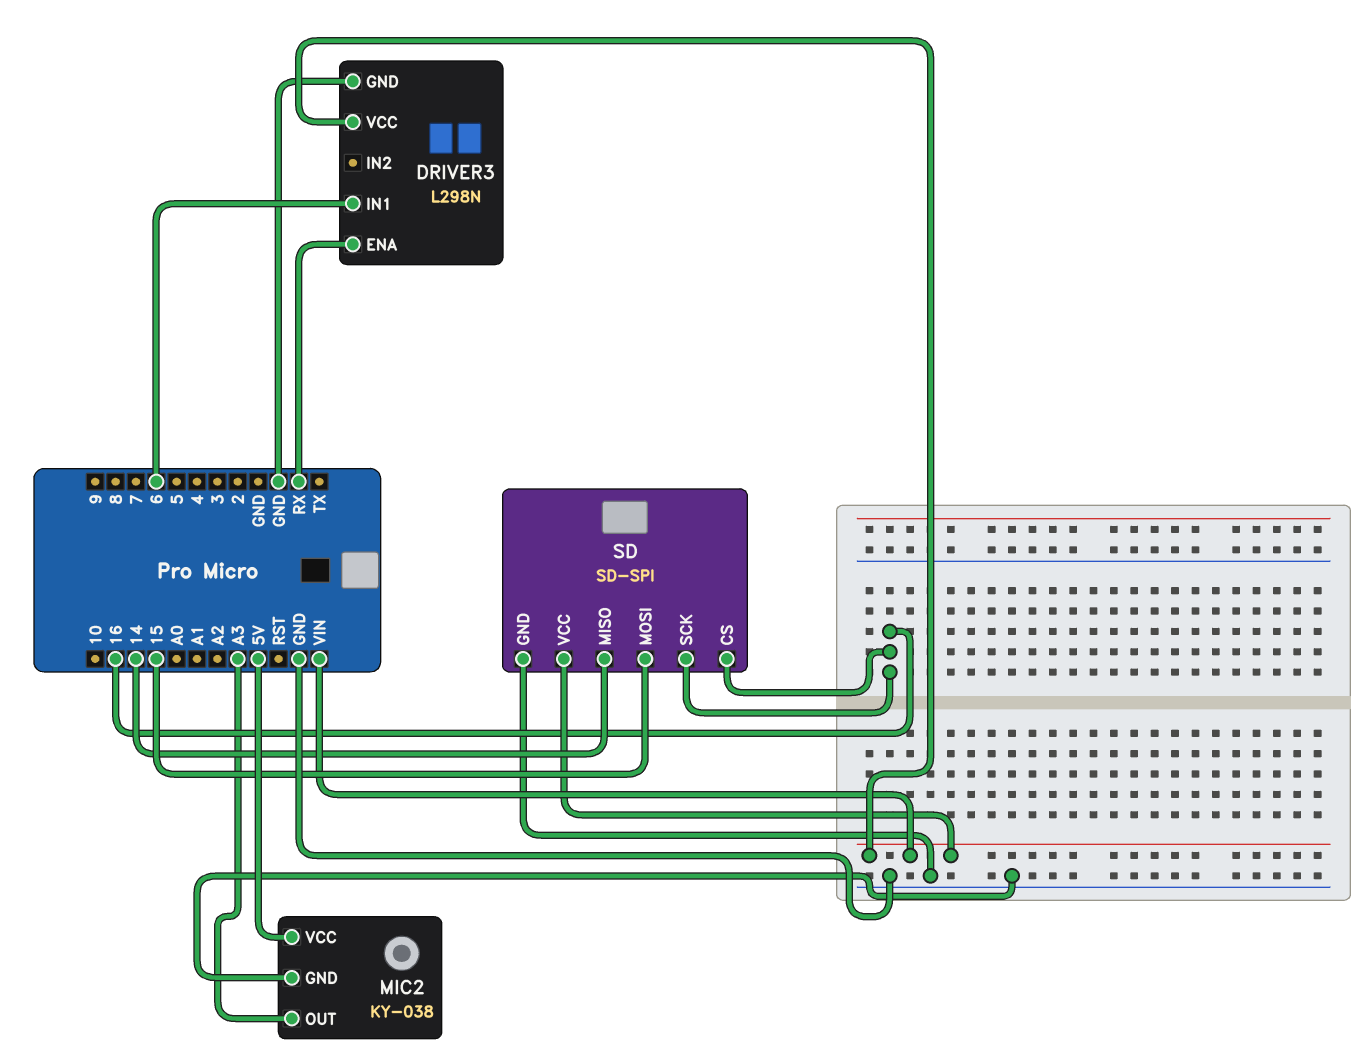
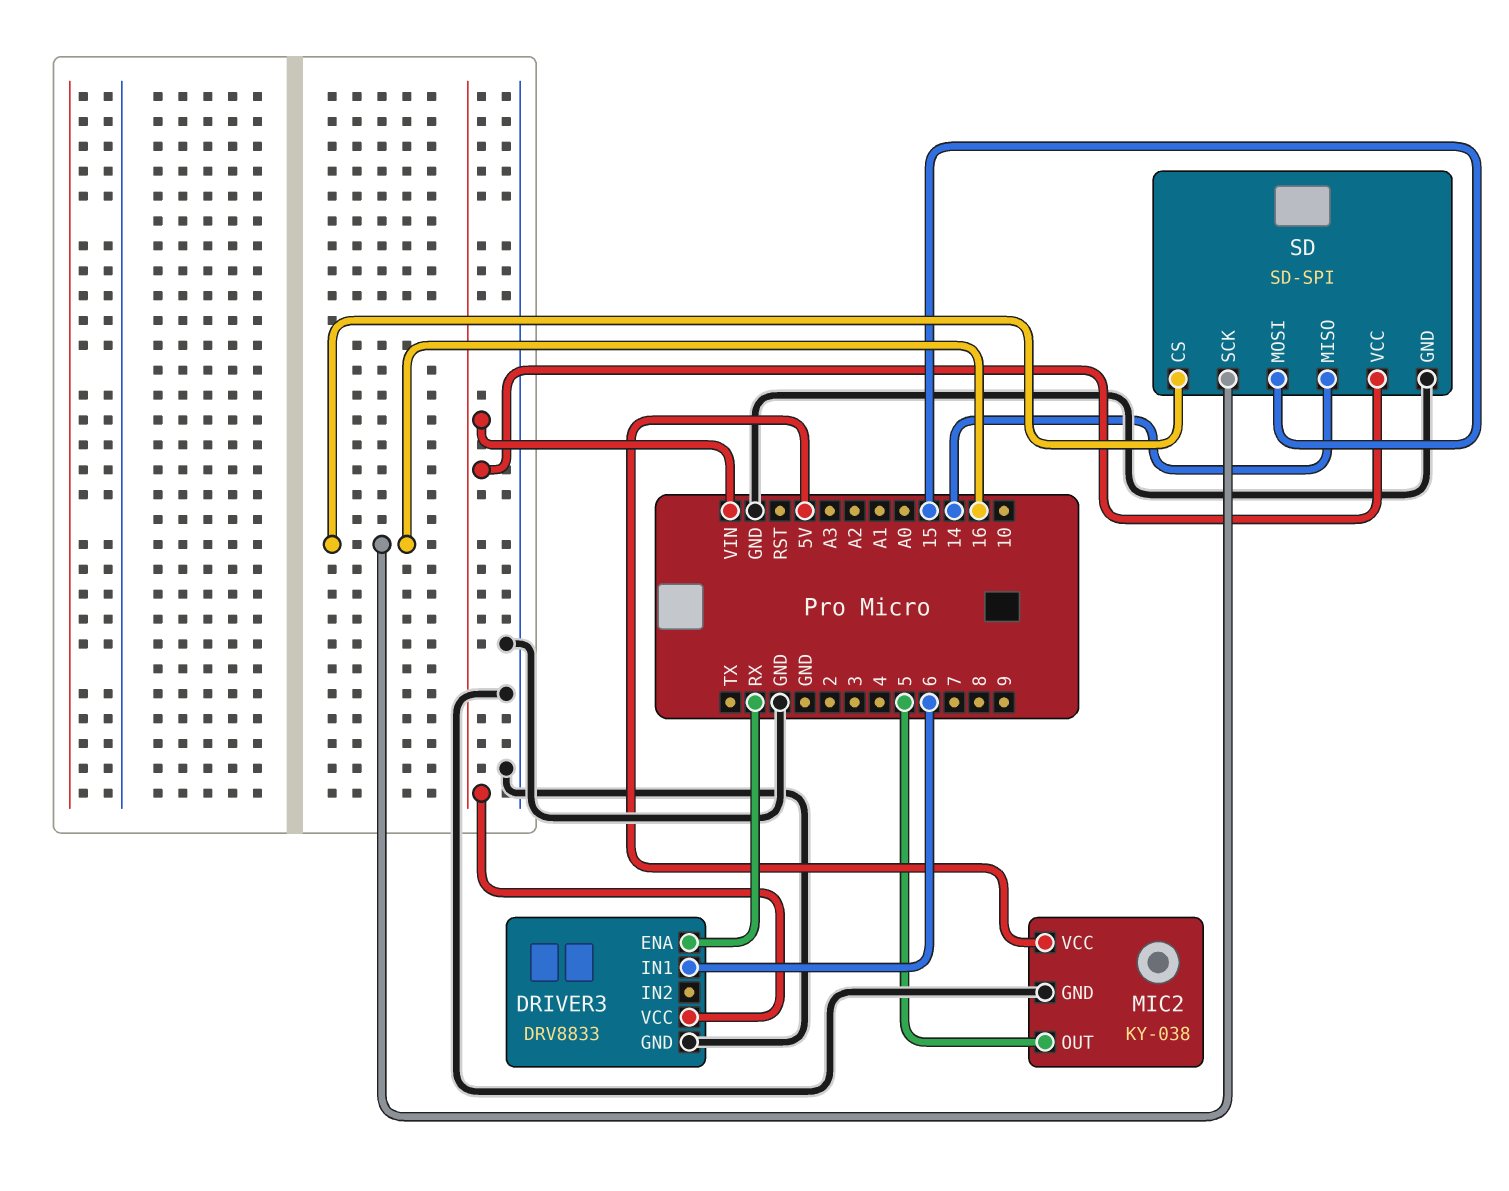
DRIVER3: L298N -> DRV8833
MIC2 pin OUT: A3 -> 5

